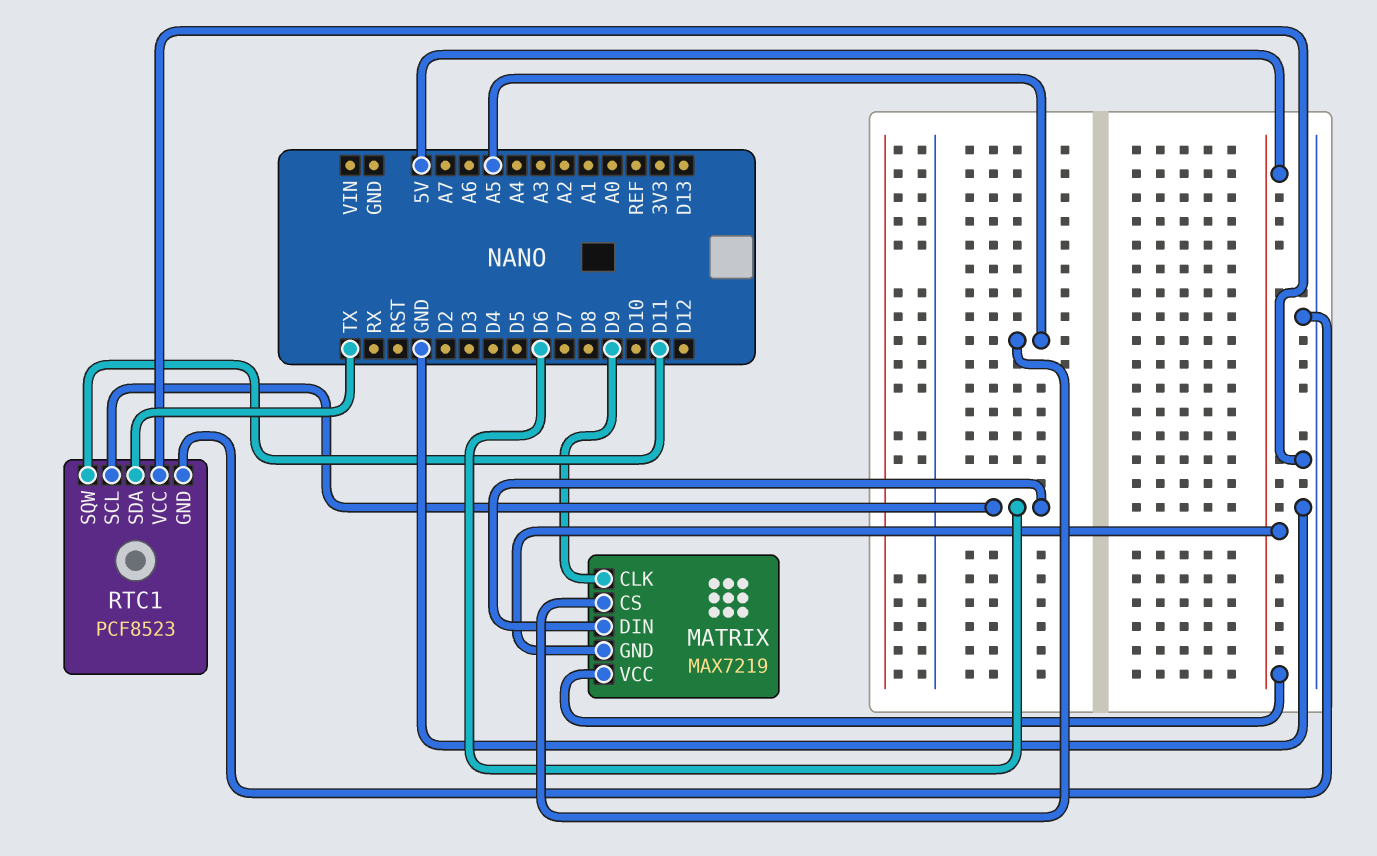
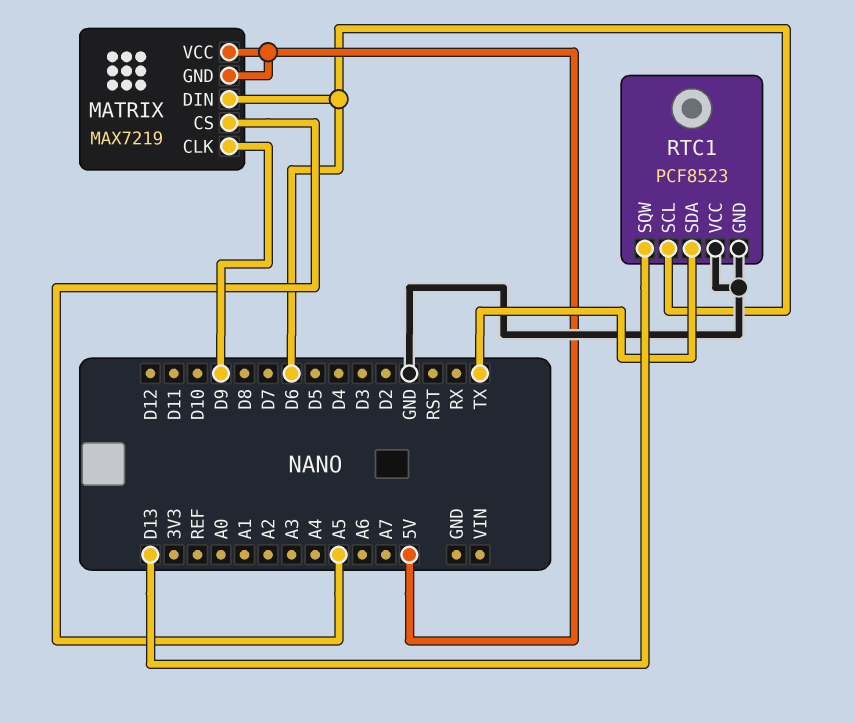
RTC1 pin SQW: D11 -> D13

